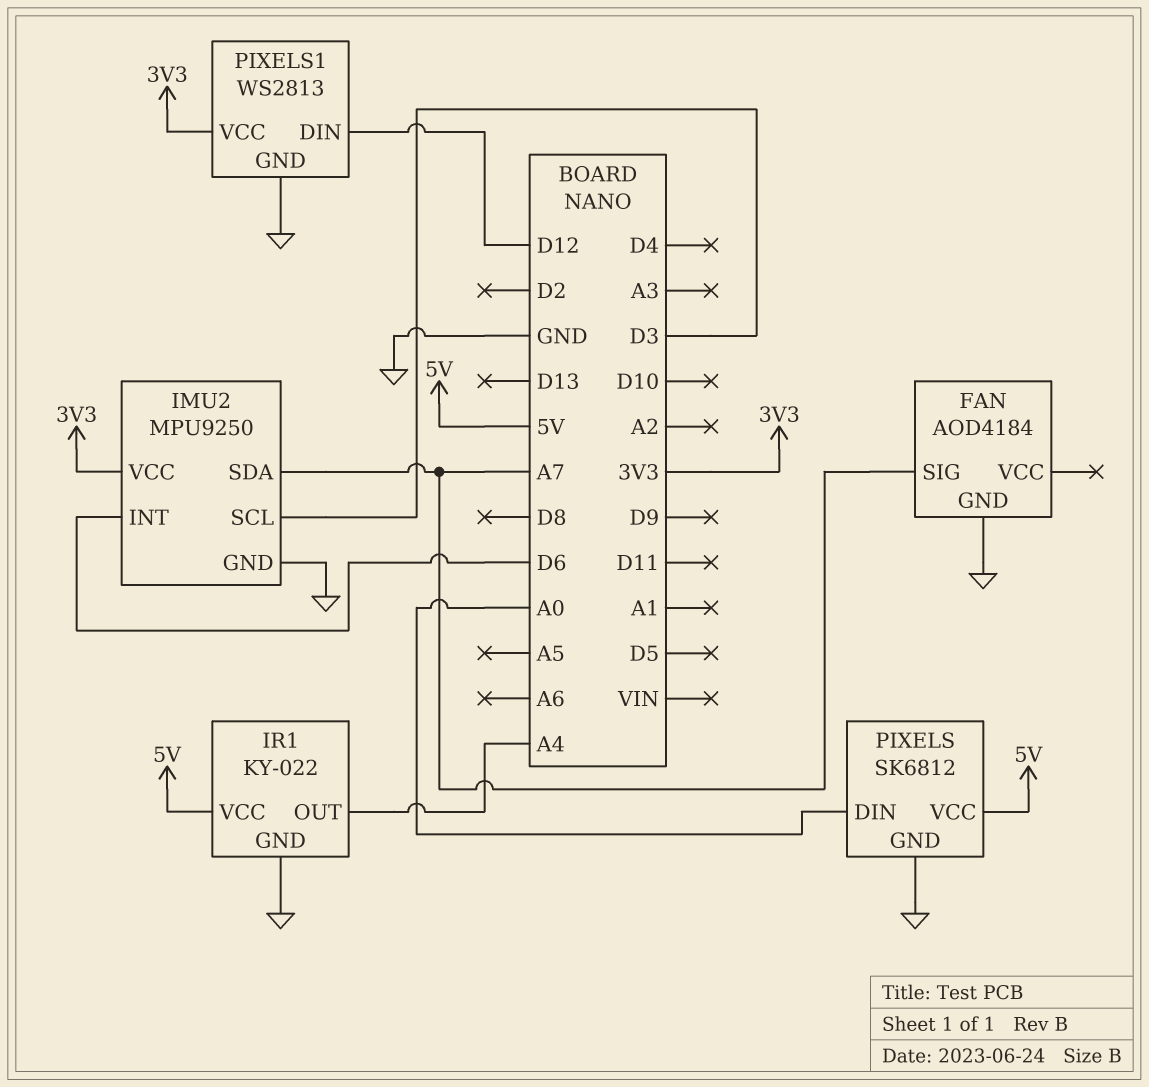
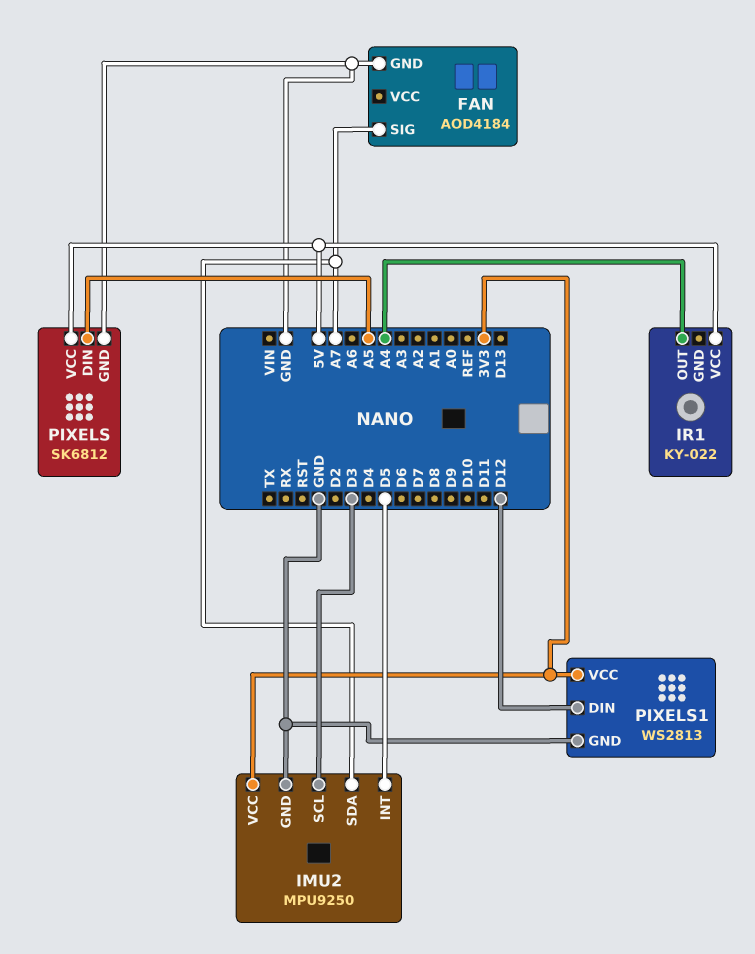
IMU2 pin INT: D6 -> D5
IR1 pin GND: GND -> none
PIXELS pin DIN: A0 -> A5

